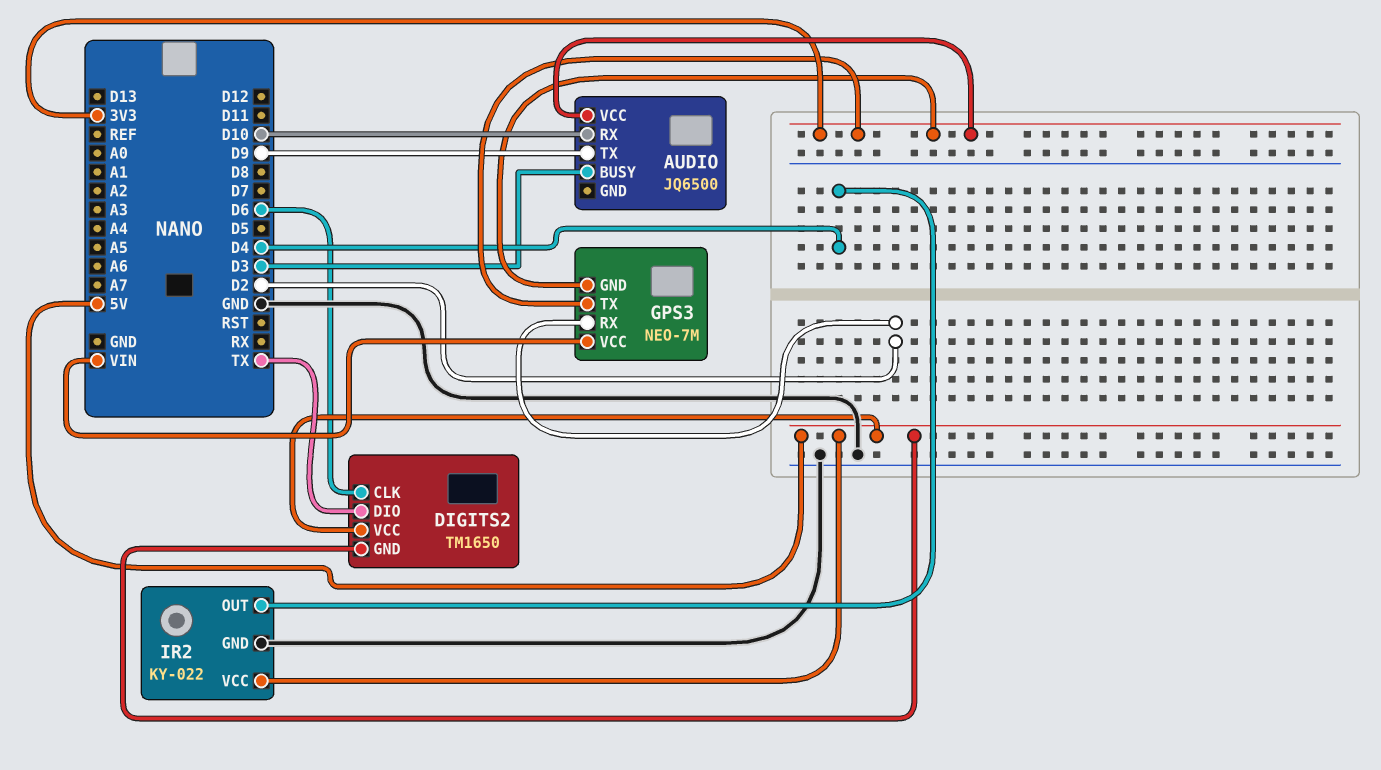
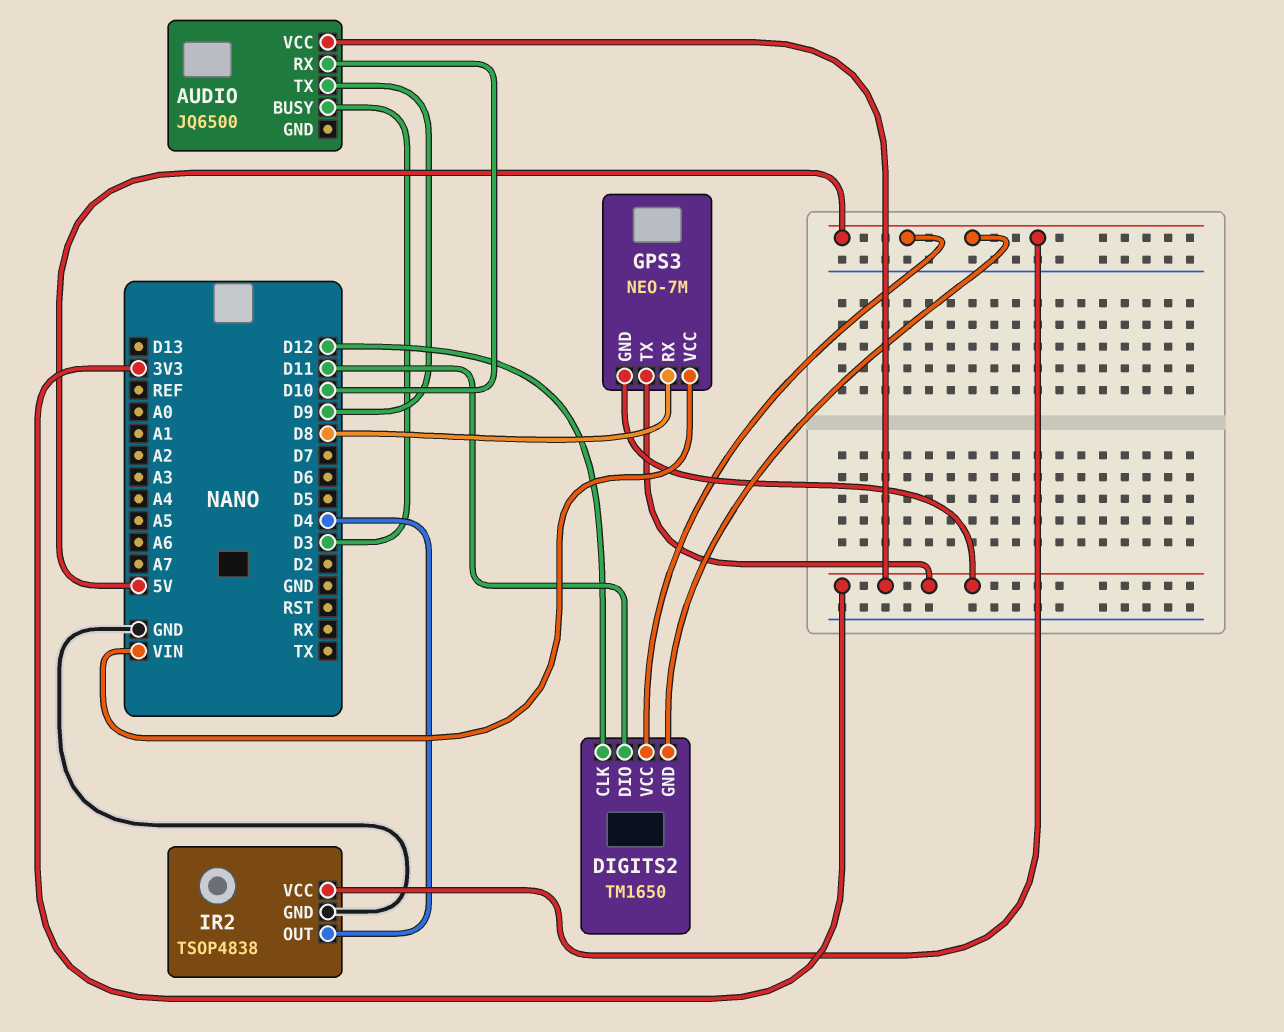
DIGITS2 pin CLK: D6 -> D12
DIGITS2 pin DIO: TX -> D11
GPS3 pin RX: D2 -> D8
IR2: KY-022 -> TSOP4838

